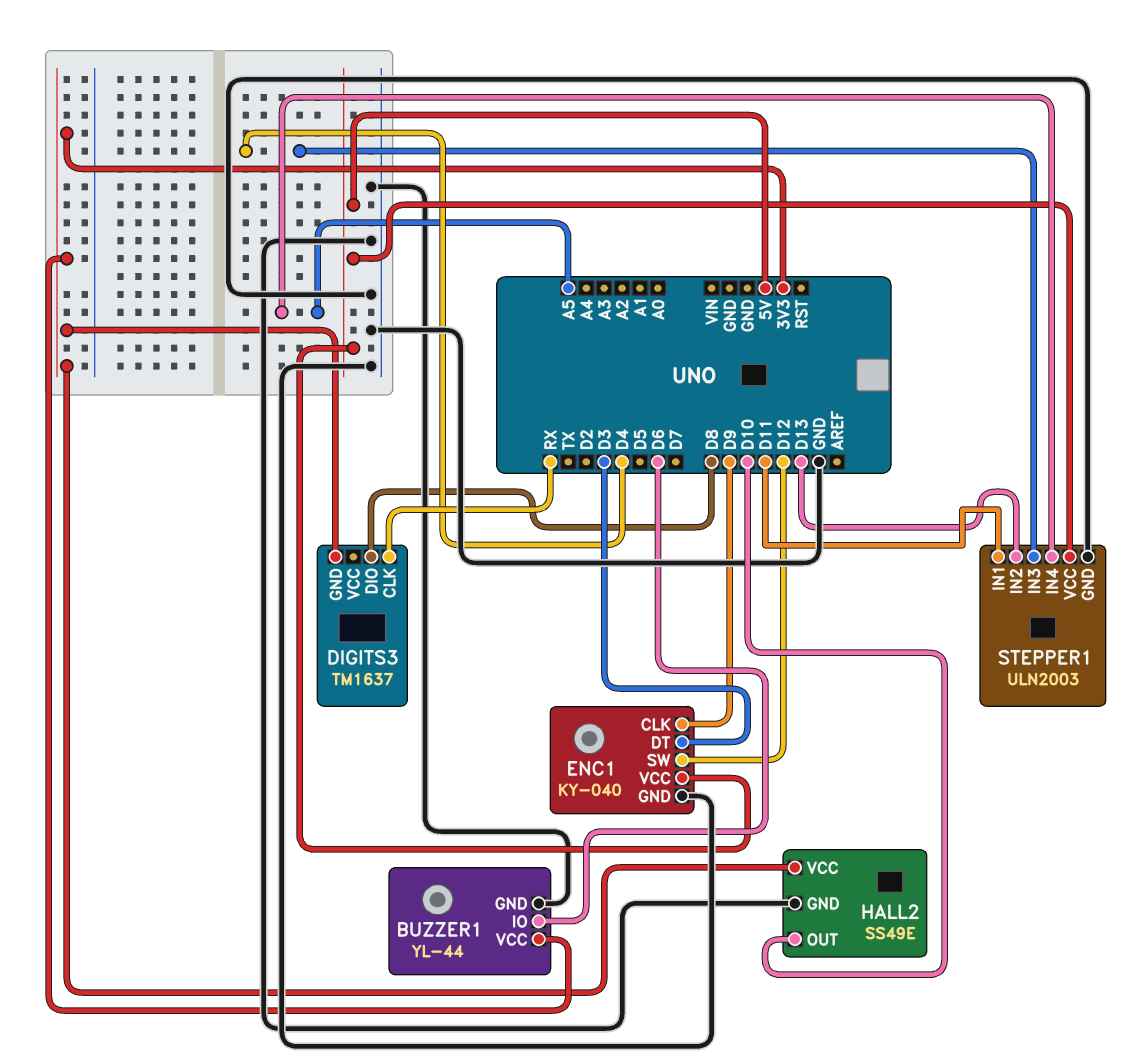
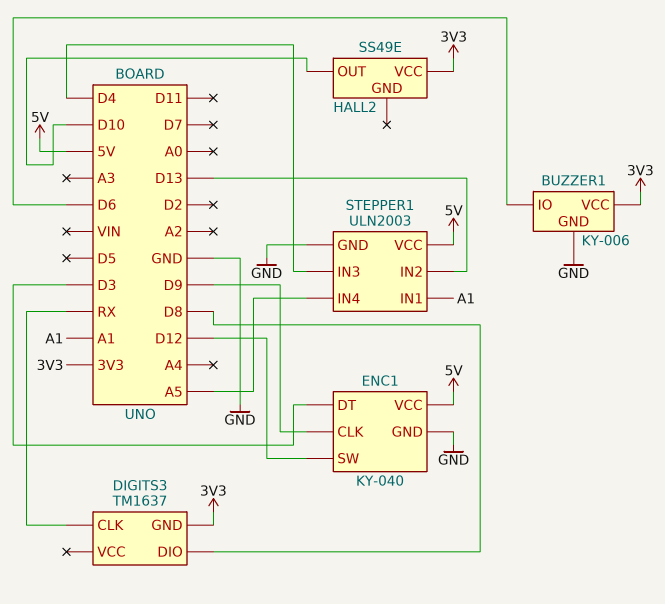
BUZZER1: YL-44 -> KY-006
HALL2 pin GND: GND -> none
STEPPER1 pin IN1: D11 -> A1

